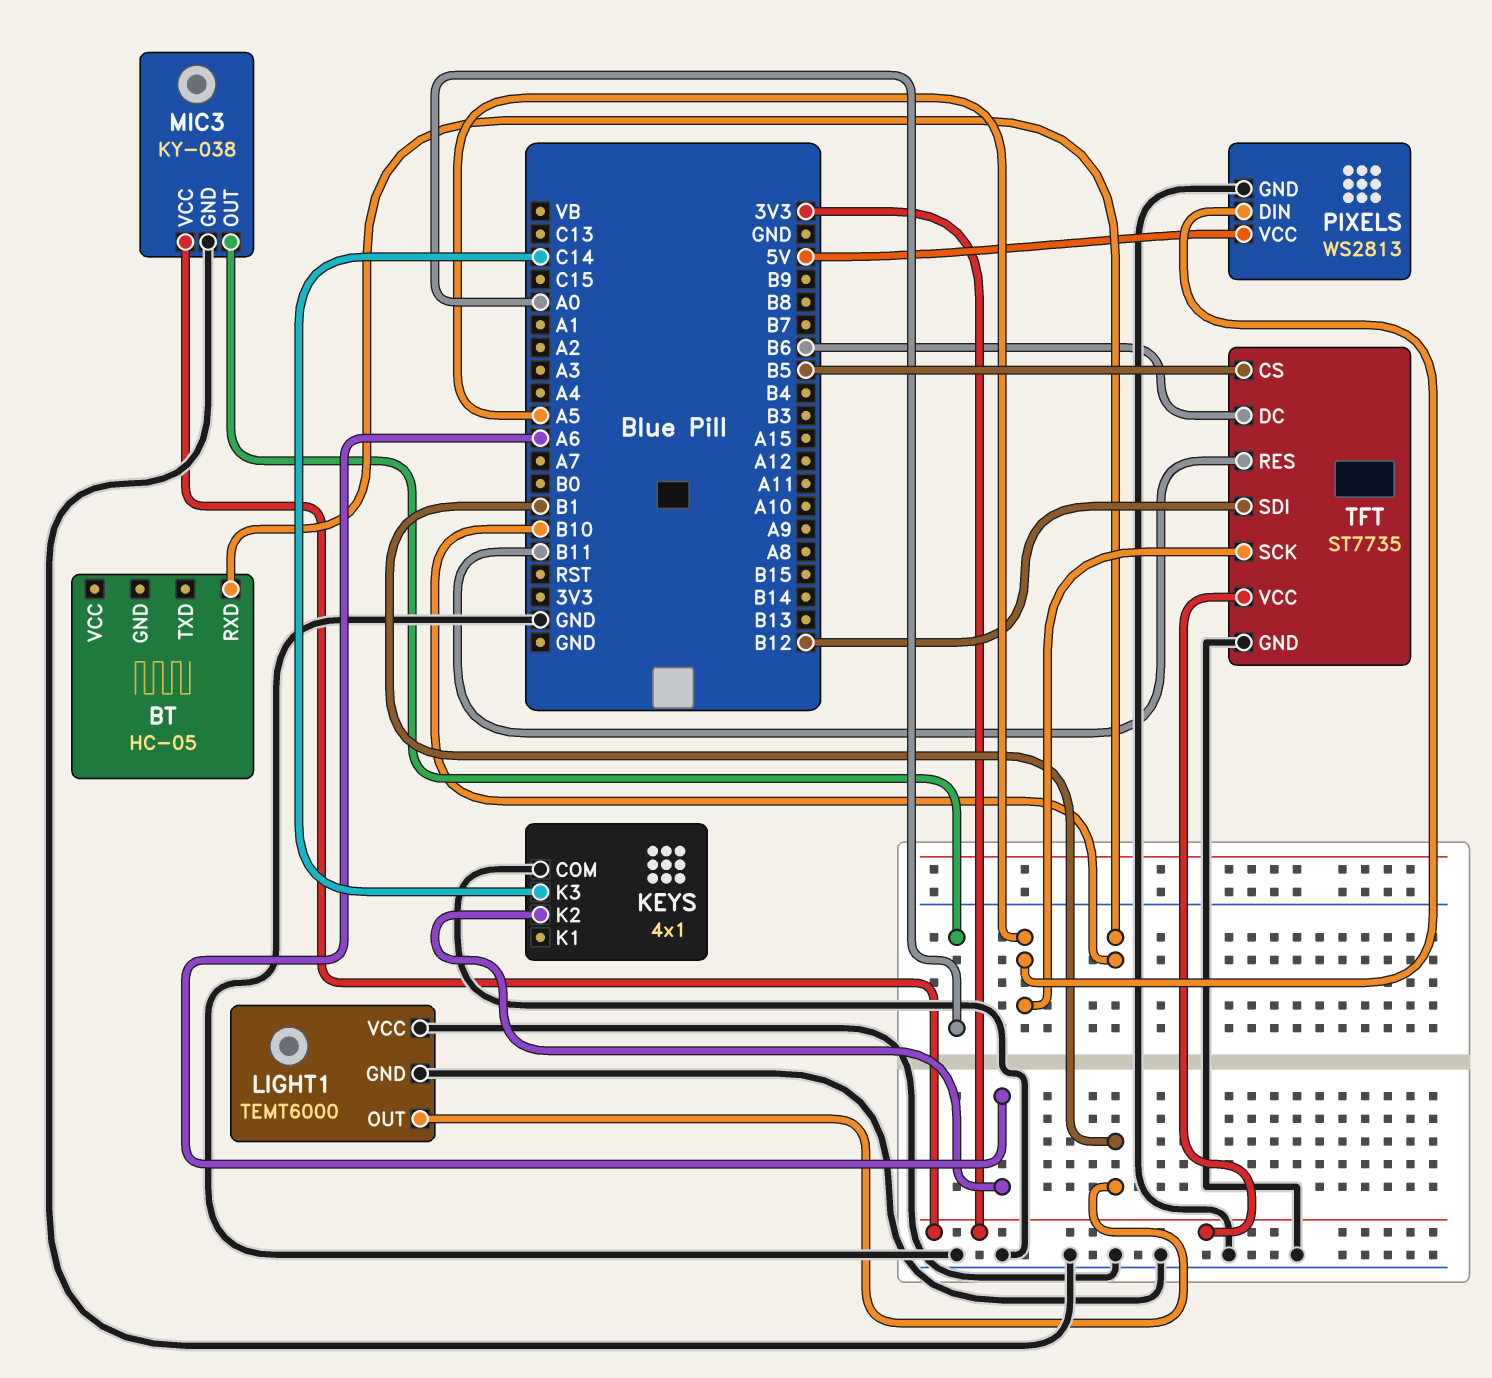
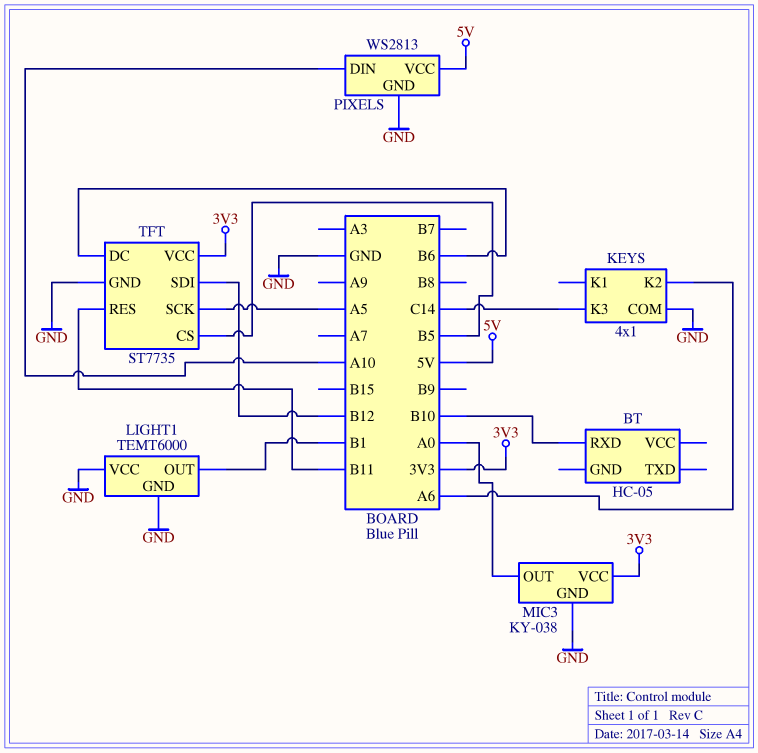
PIXELS pin DIN: A5 -> A10

